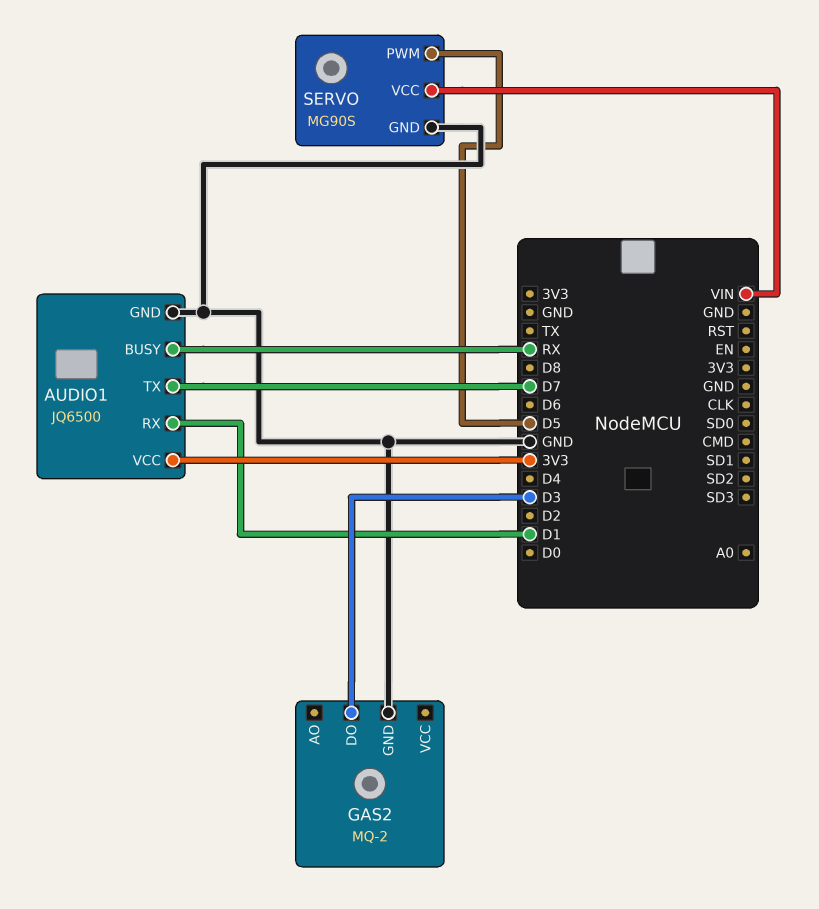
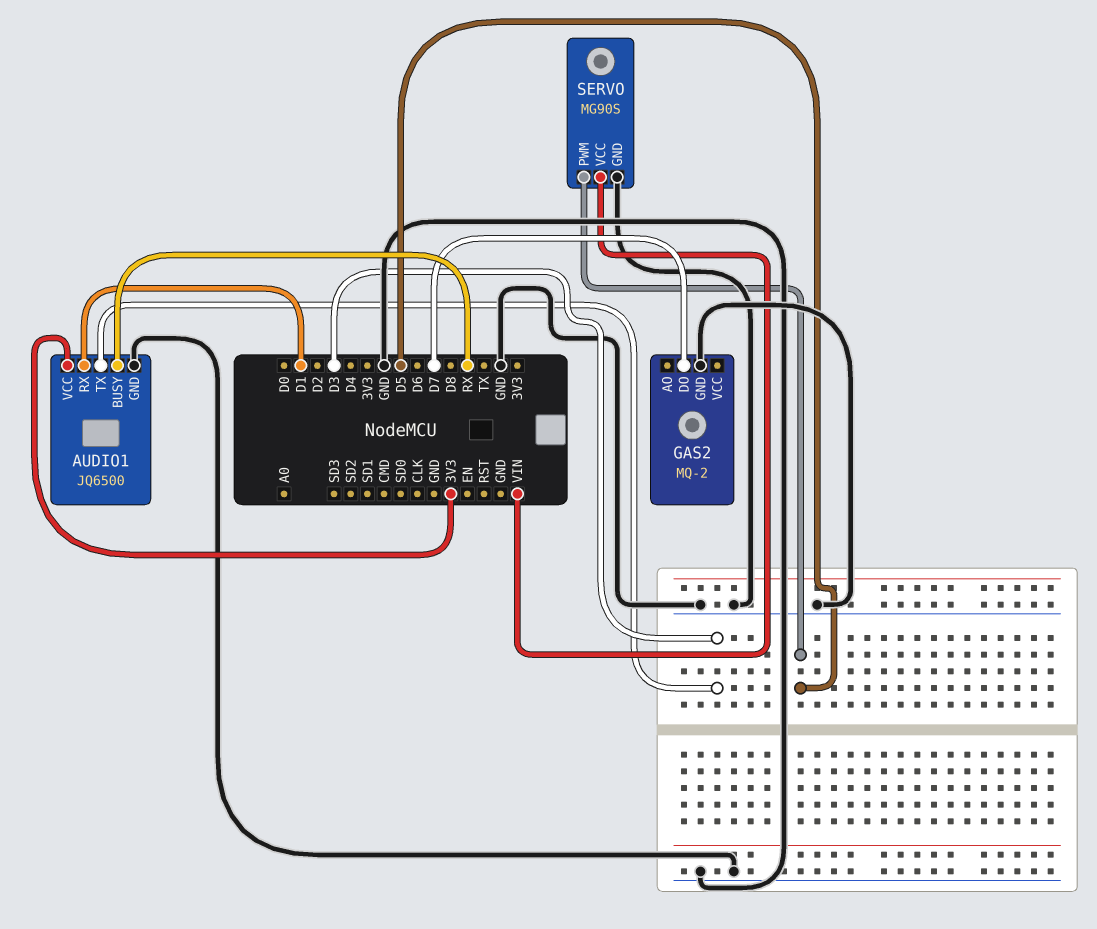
AUDIO1 pin TX: D7 -> D3
GAS2 pin DO: D3 -> D7

